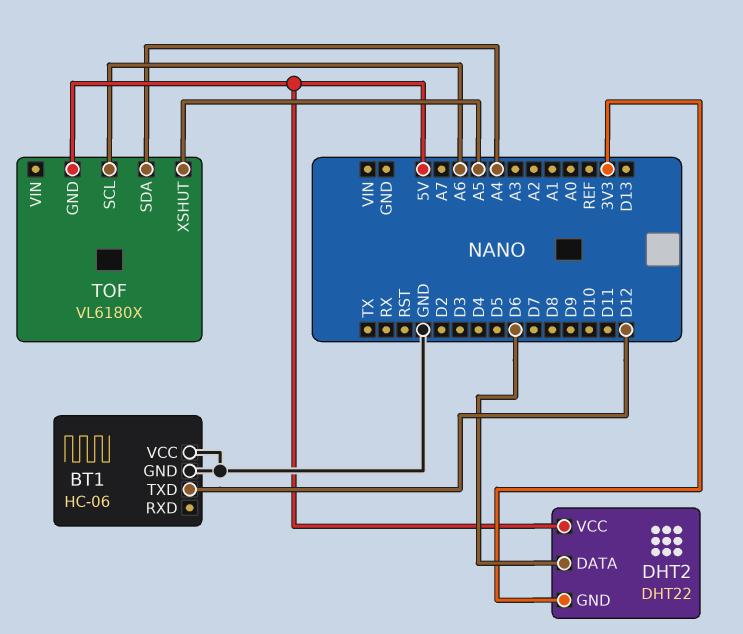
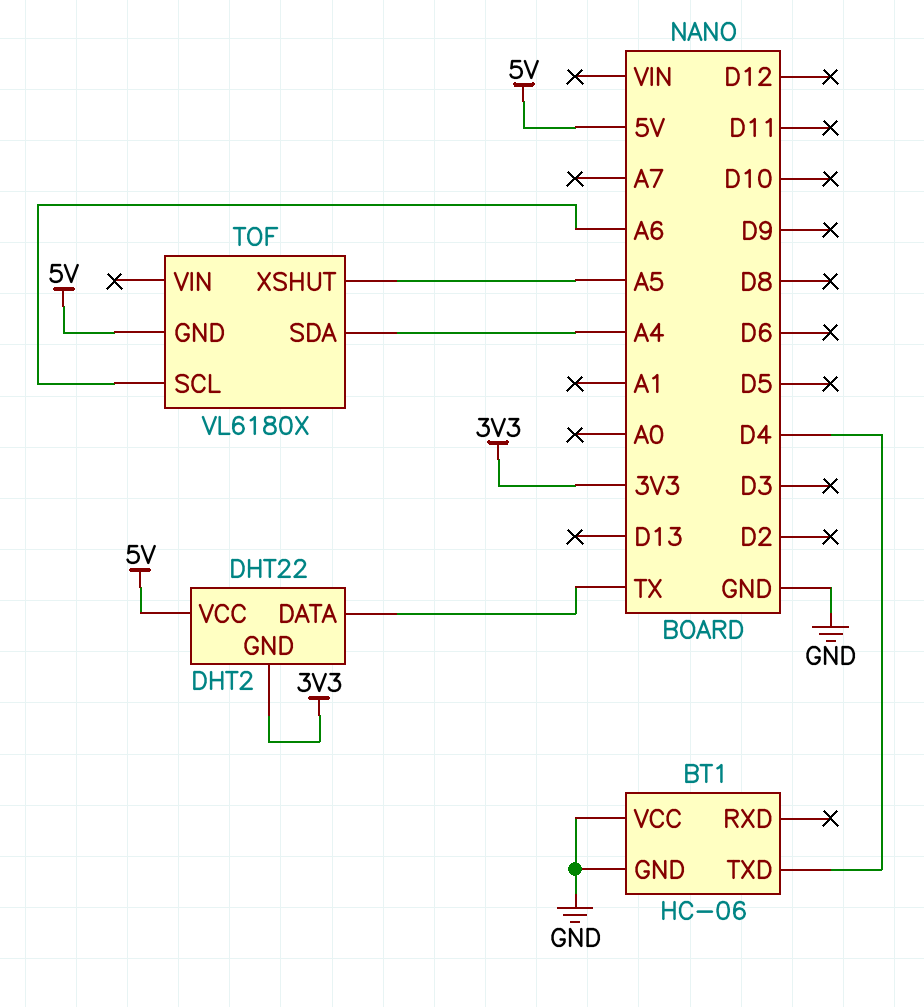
BT1 pin TXD: D12 -> D4
DHT2 pin DATA: D6 -> TX

